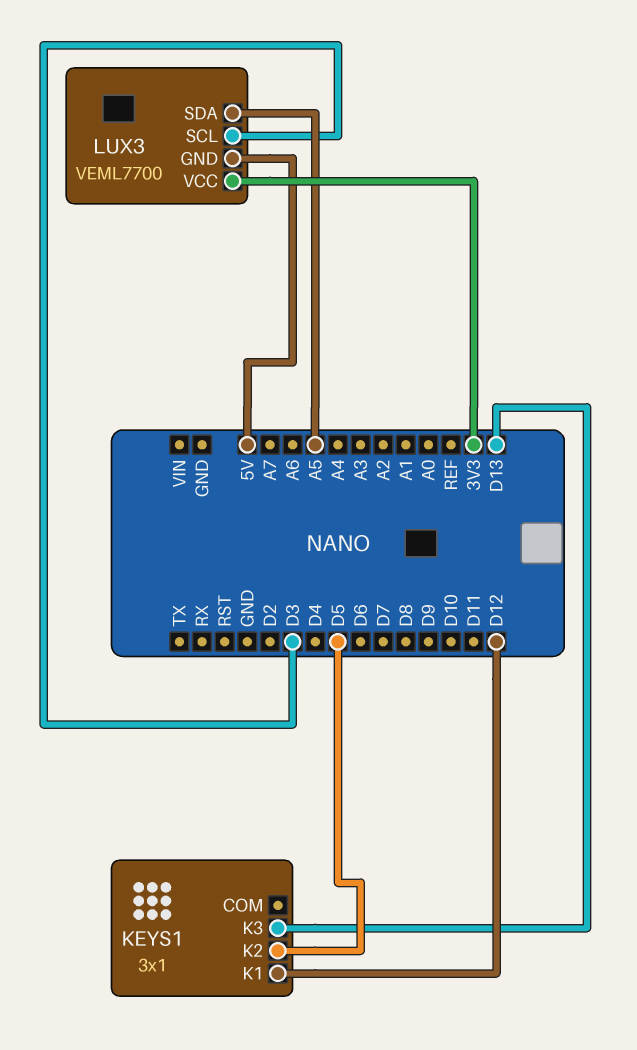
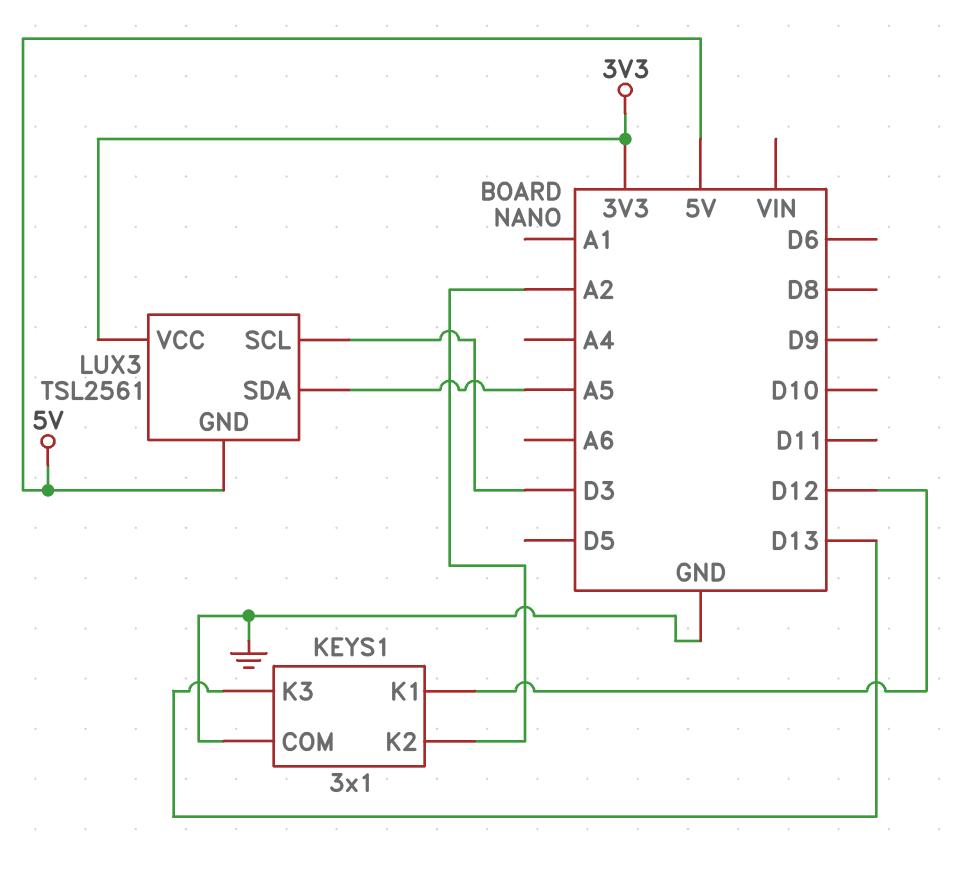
KEYS1 pin COM: none -> GND
KEYS1 pin K2: D5 -> A2
LUX3: VEML7700 -> TSL2561

